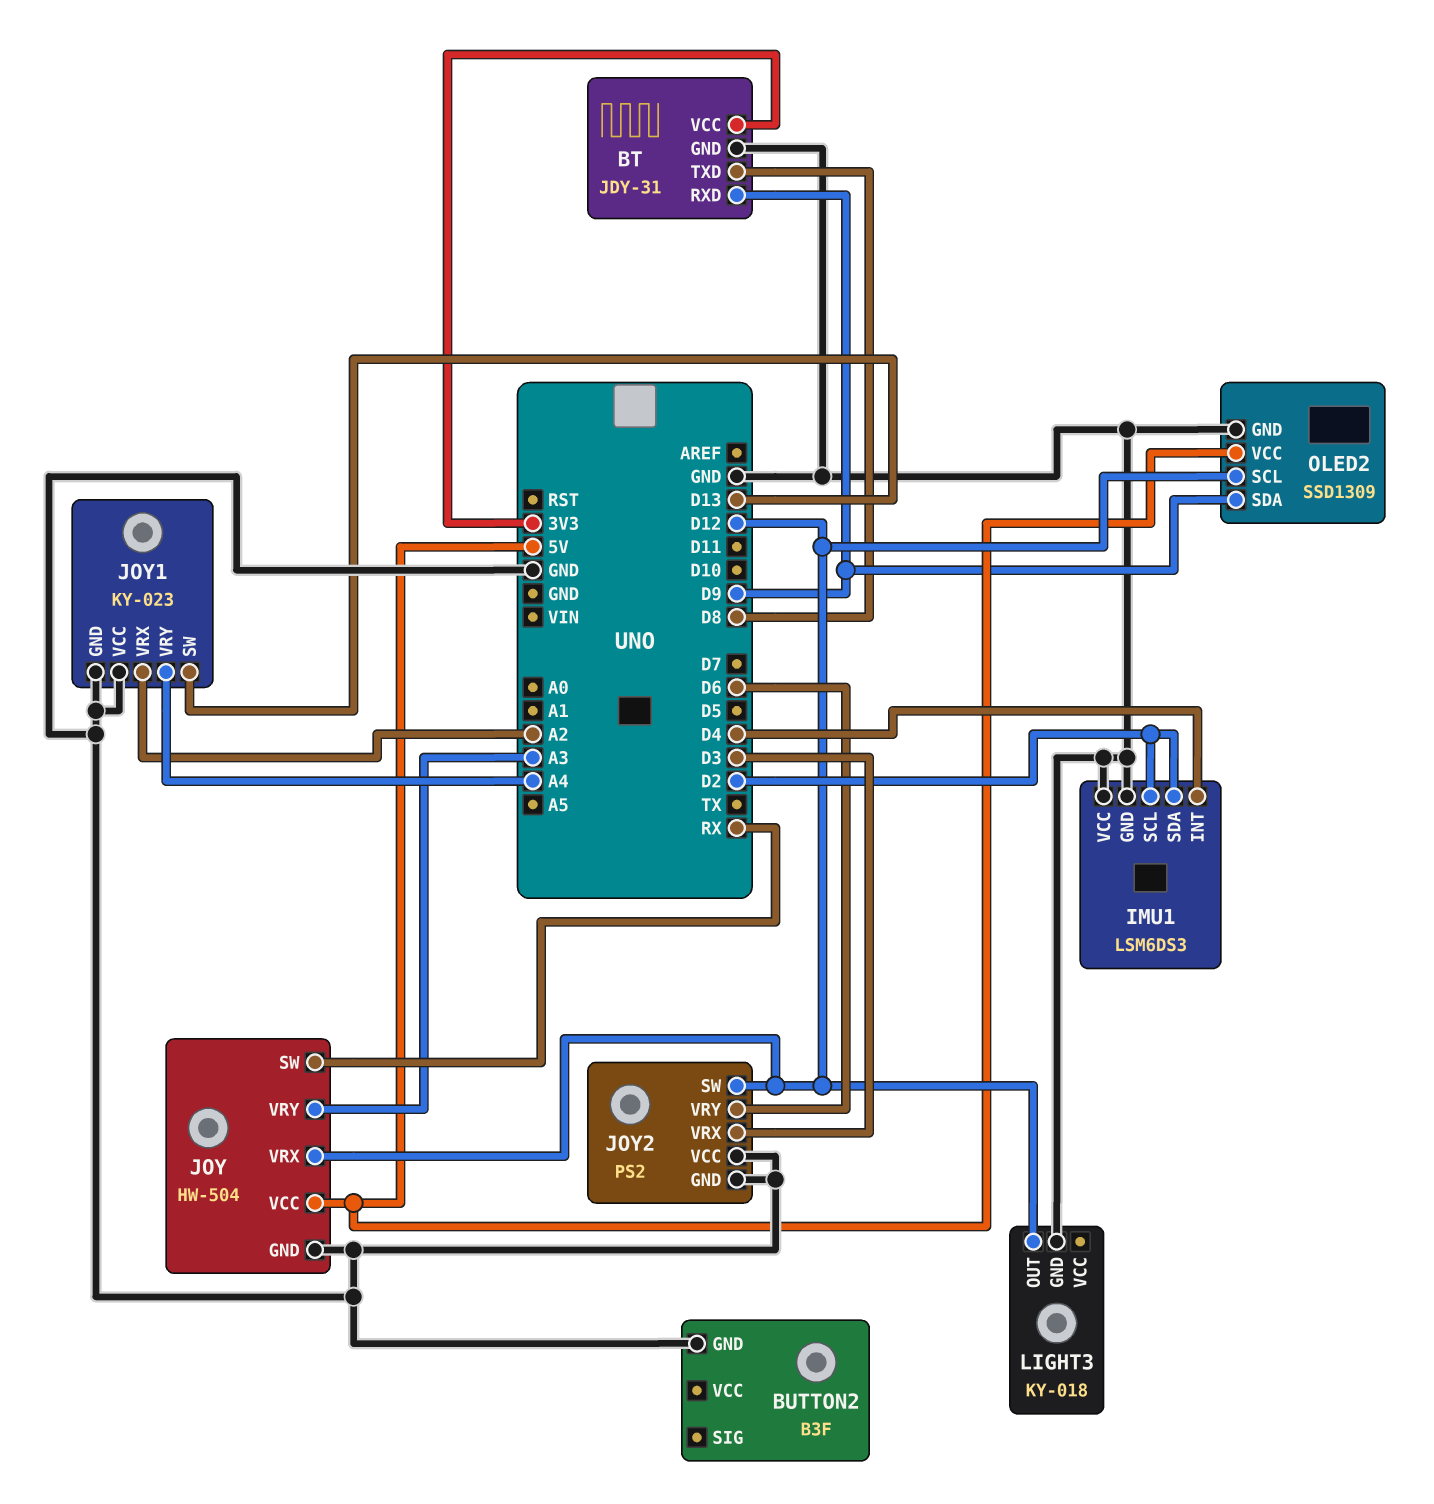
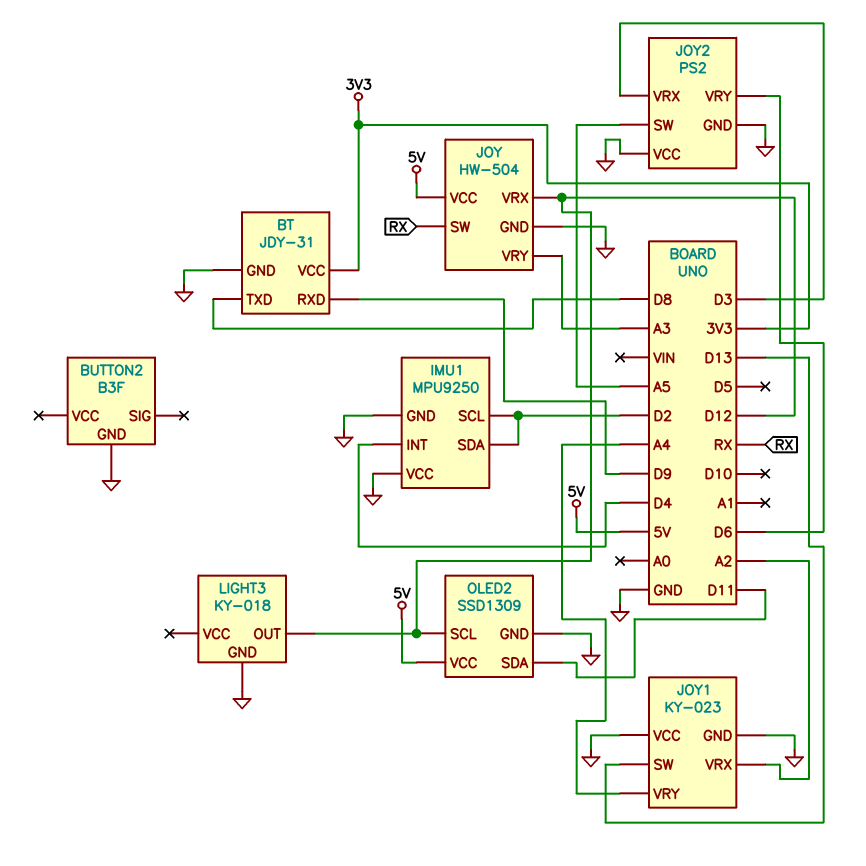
IMU1: LSM6DS3 -> MPU9250
JOY2 pin SW: D12 -> A5
OLED2 pin SDA: D9 -> D11

